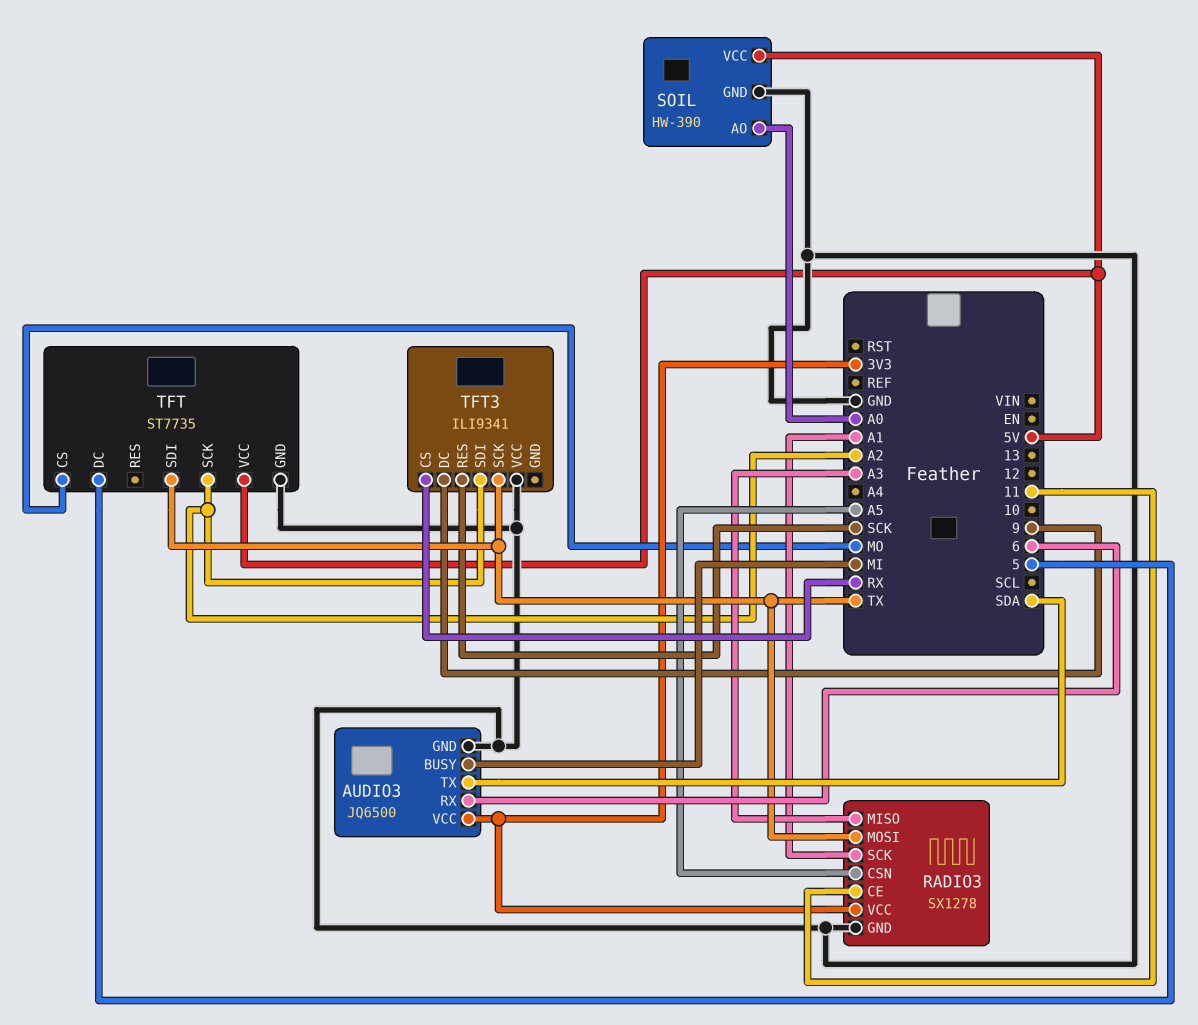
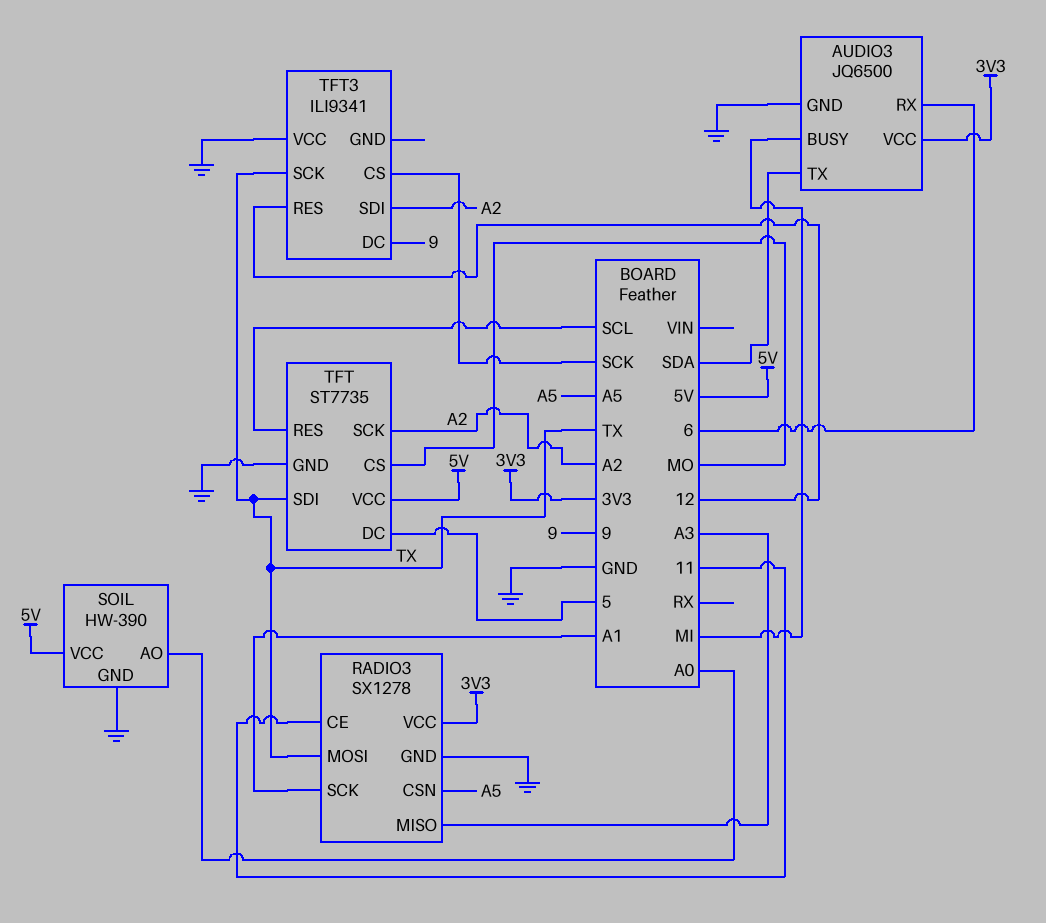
TFT pin RES: none -> SCL
TFT3 pin CS: RX -> SCK
TFT3 pin RES: SCK -> 12

